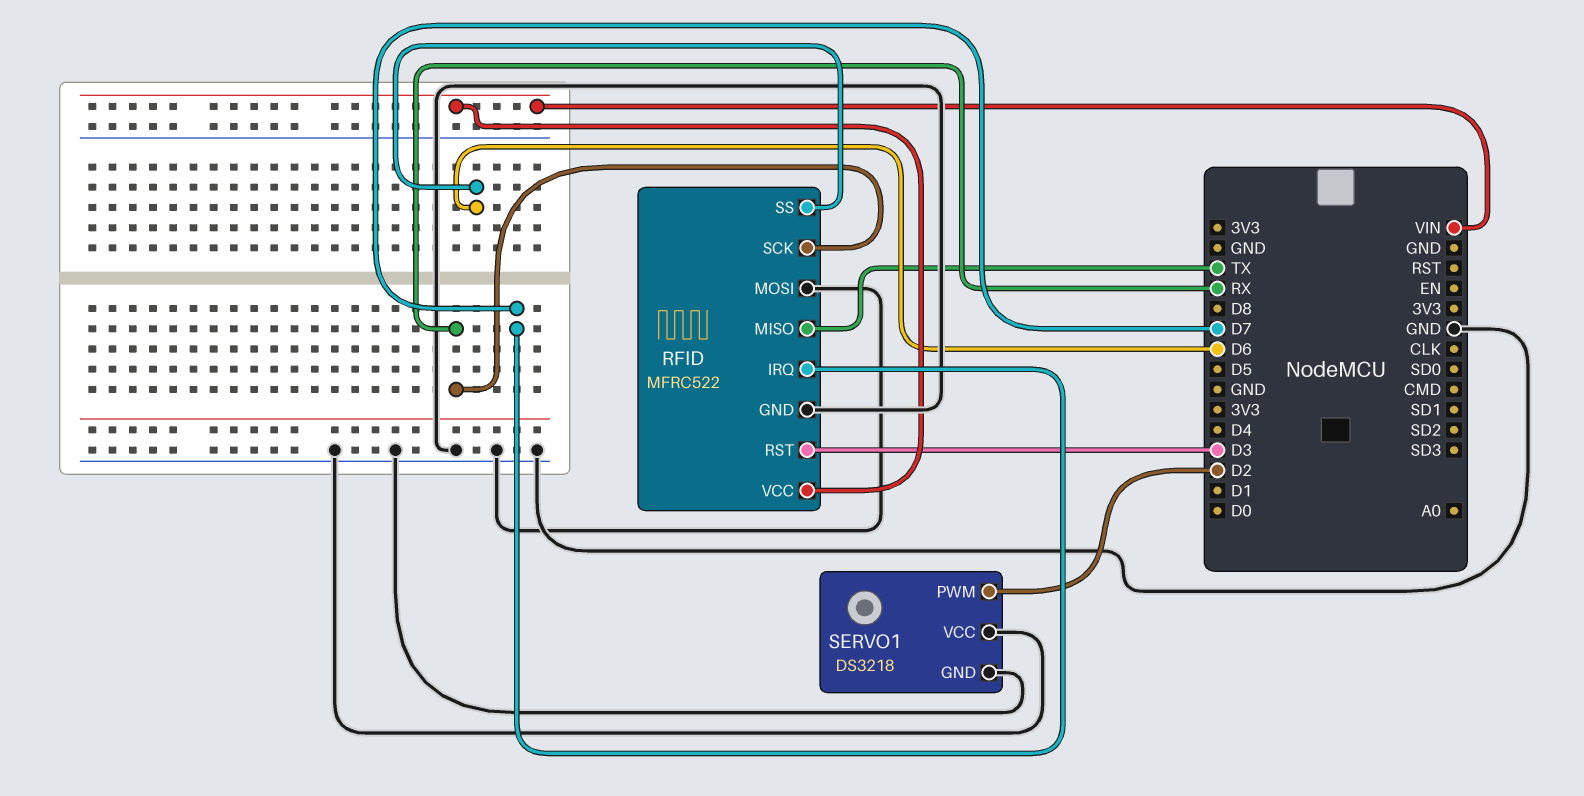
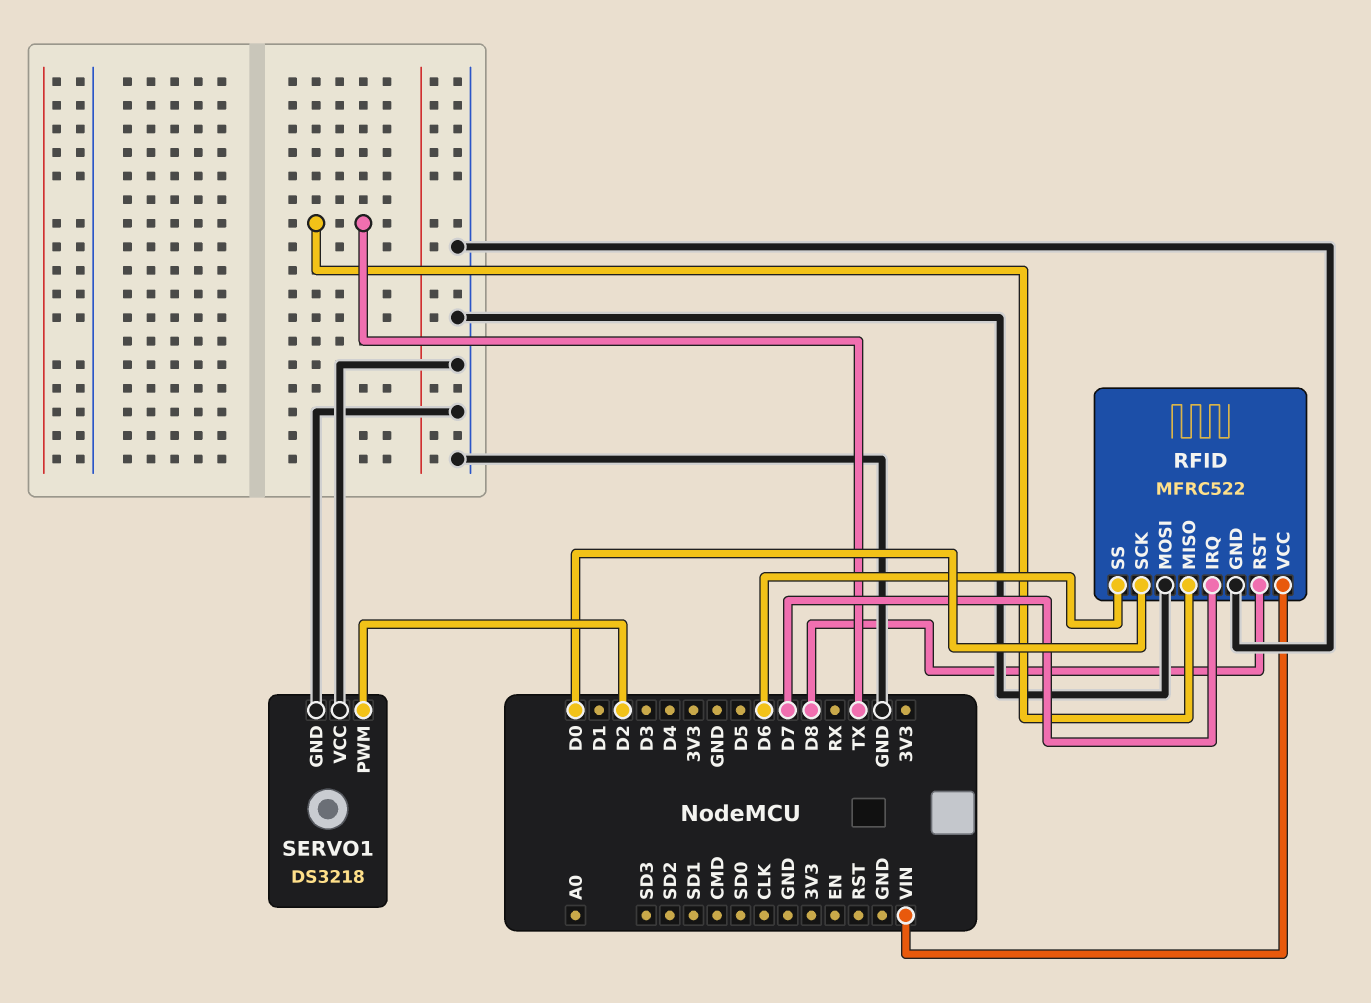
RFID pin RST: D3 -> D8
RFID pin SCK: RX -> D0

